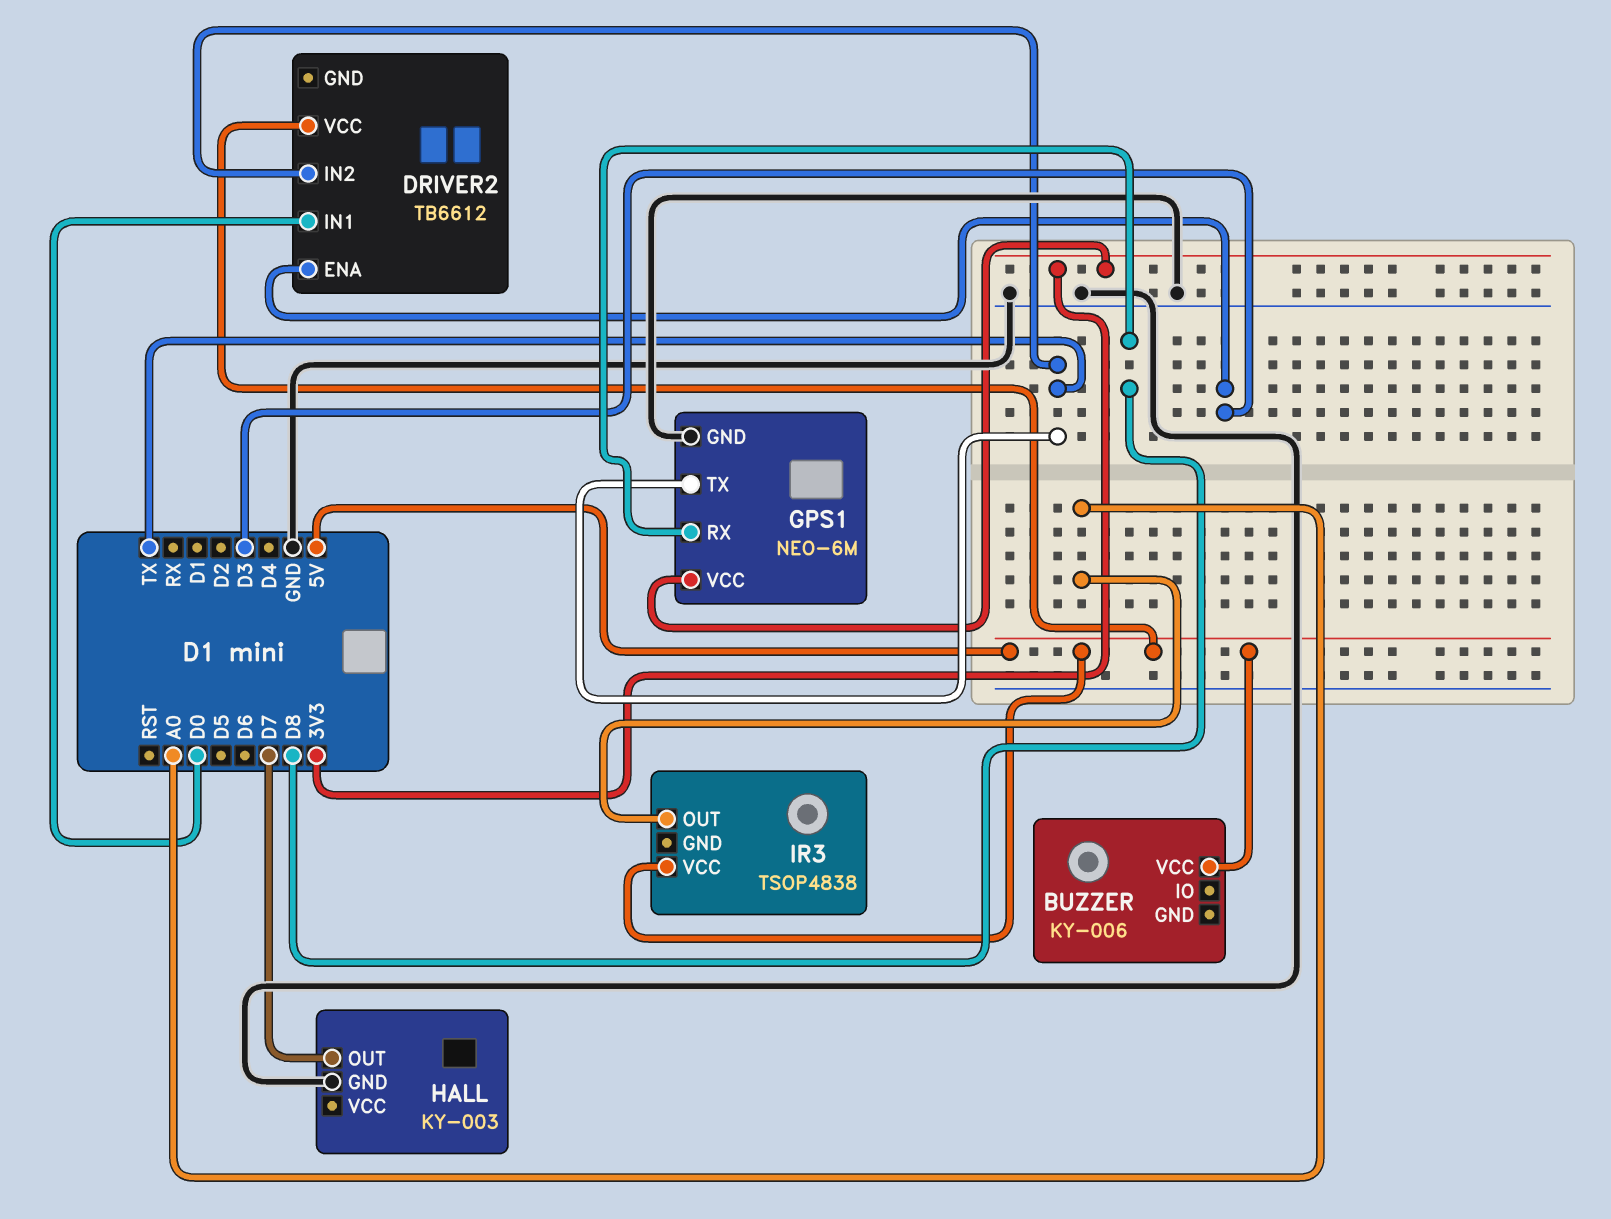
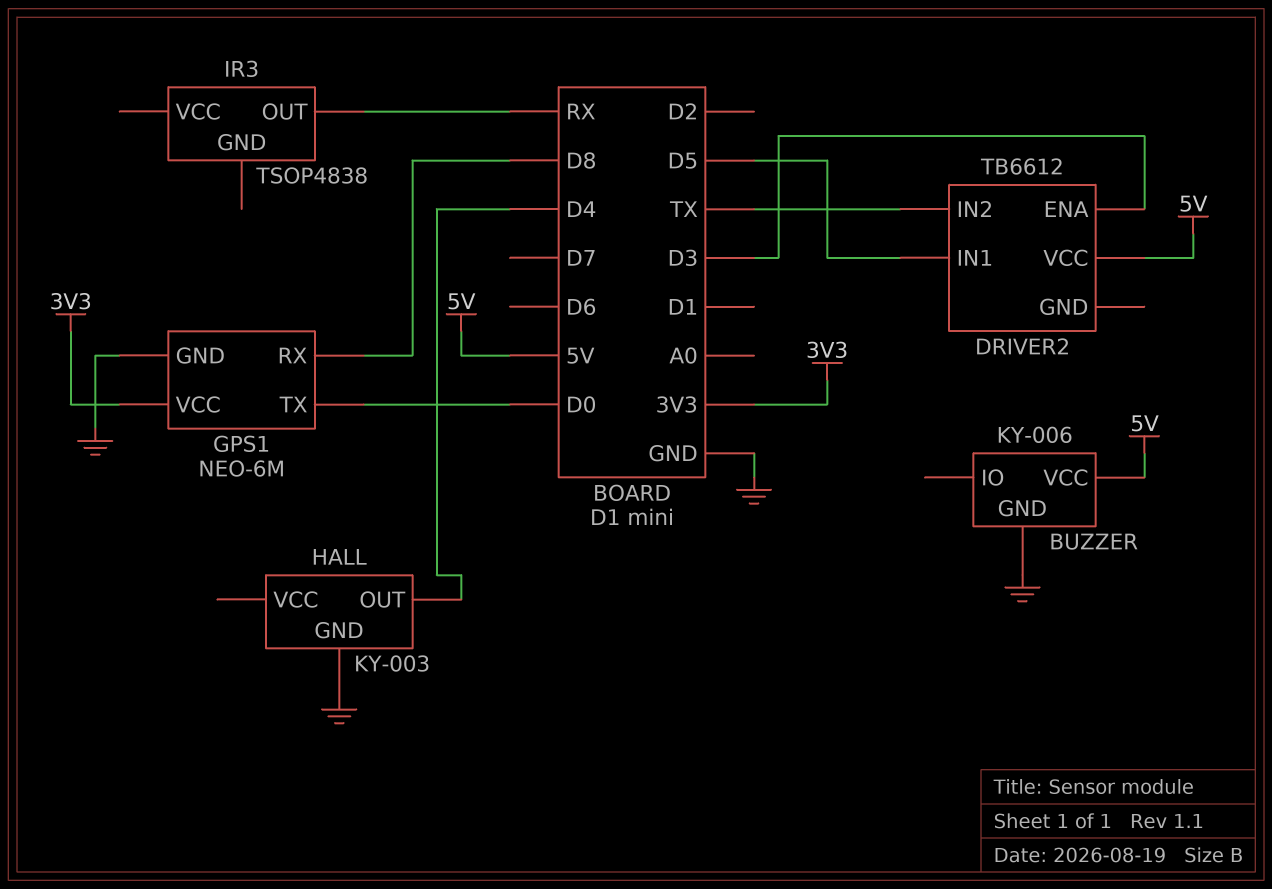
BUZZER pin GND: none -> GND
DRIVER2 pin IN1: D0 -> D5
GPS1 pin TX: TX -> D0
HALL pin OUT: D7 -> D4
IR3 pin OUT: A0 -> RX
IR3 pin VCC: 5V -> none

